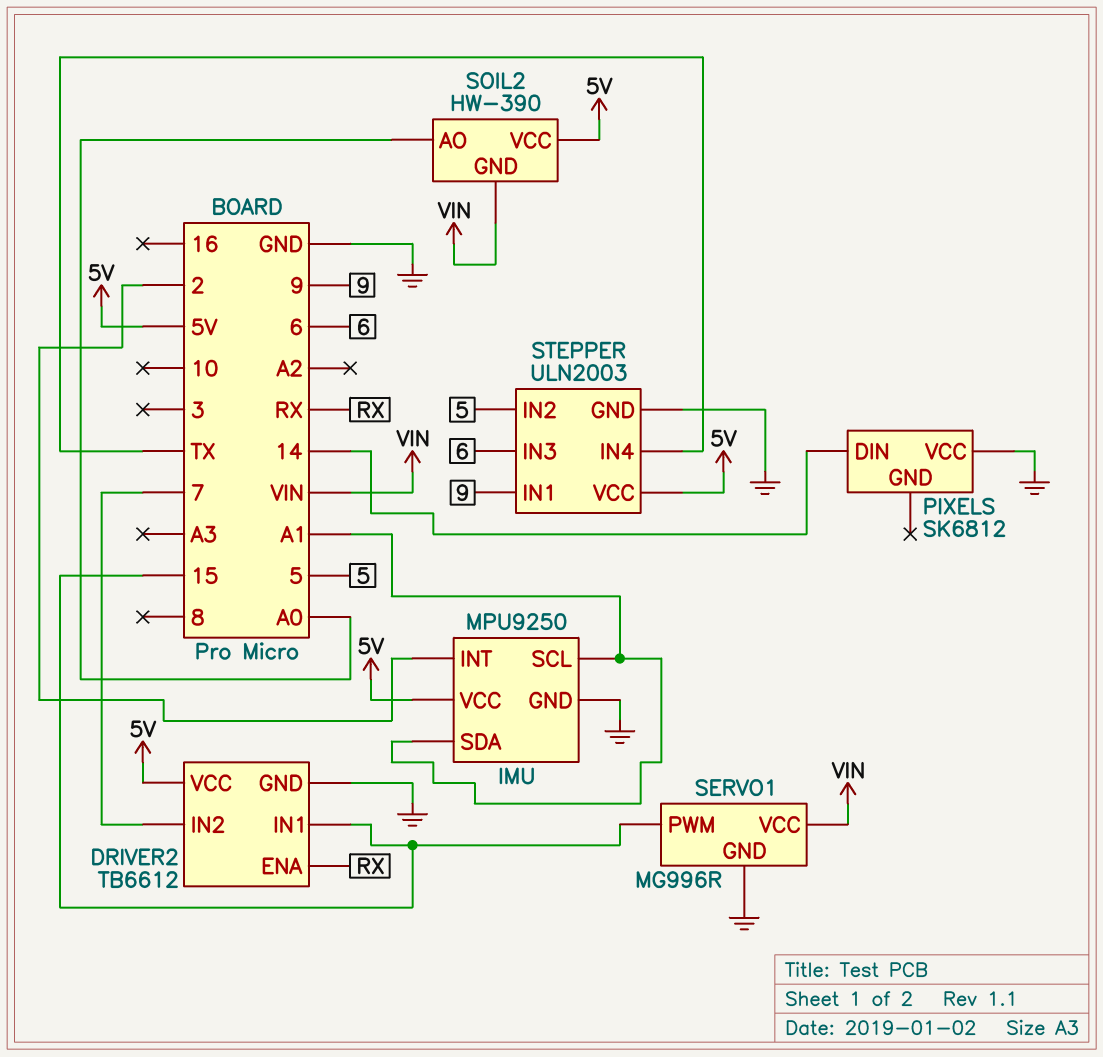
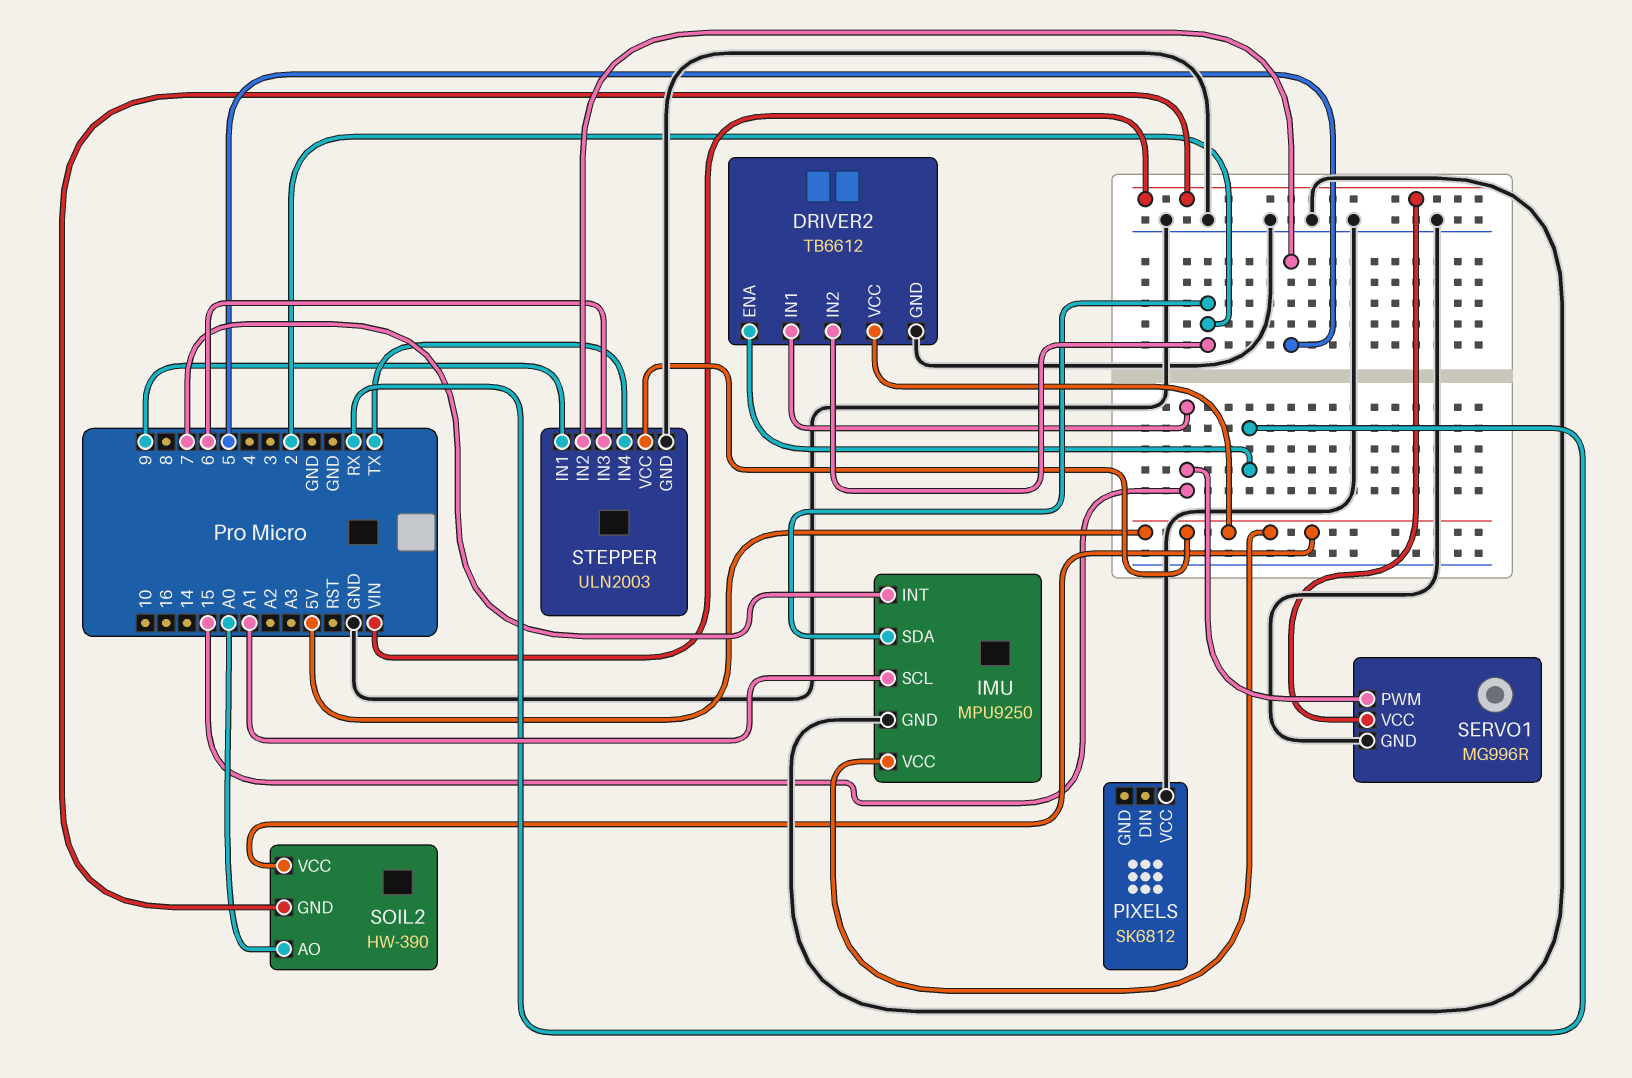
DRIVER2 pin IN2: 7 -> 2
IMU pin INT: 2 -> 7
IMU pin SDA: A1 -> 2
PIXELS pin DIN: 14 -> none

